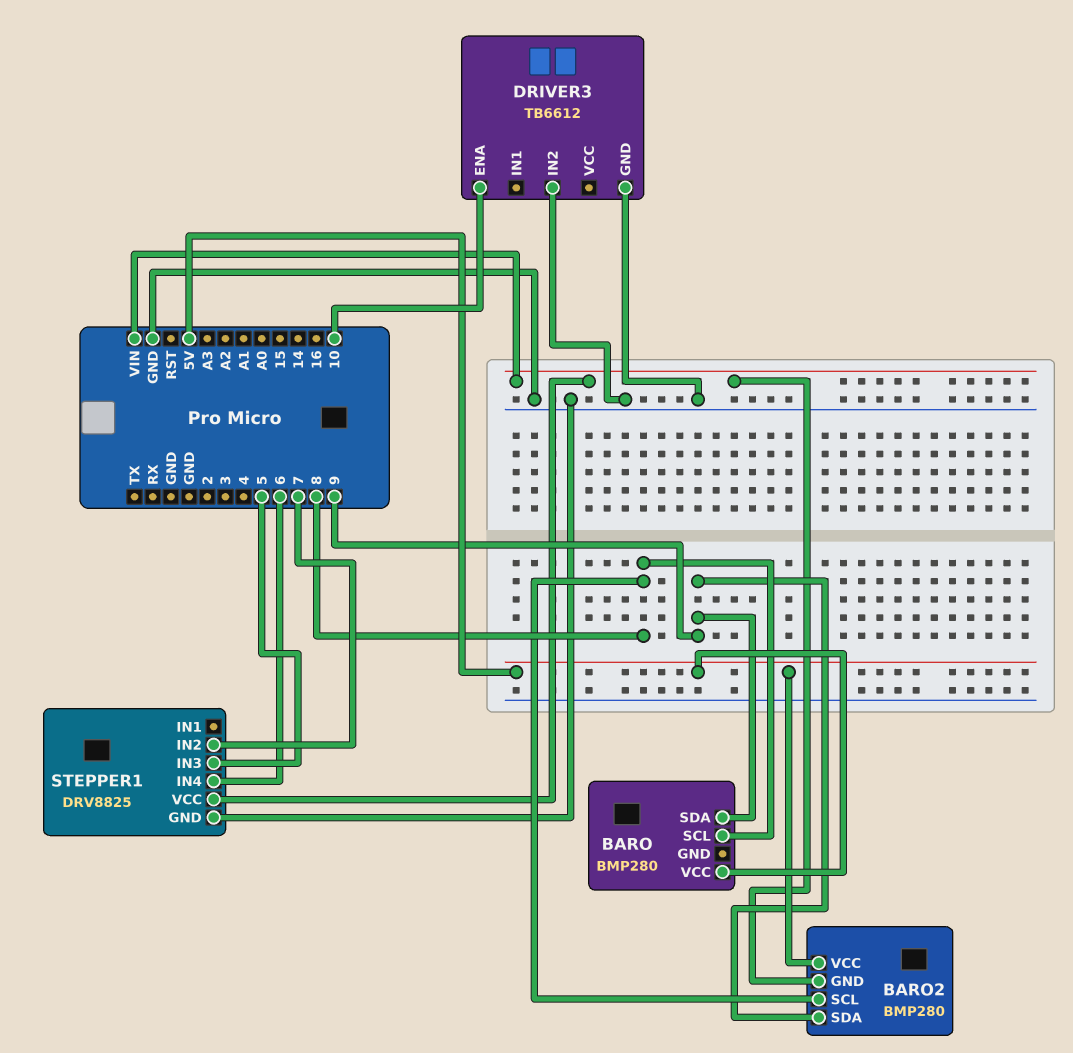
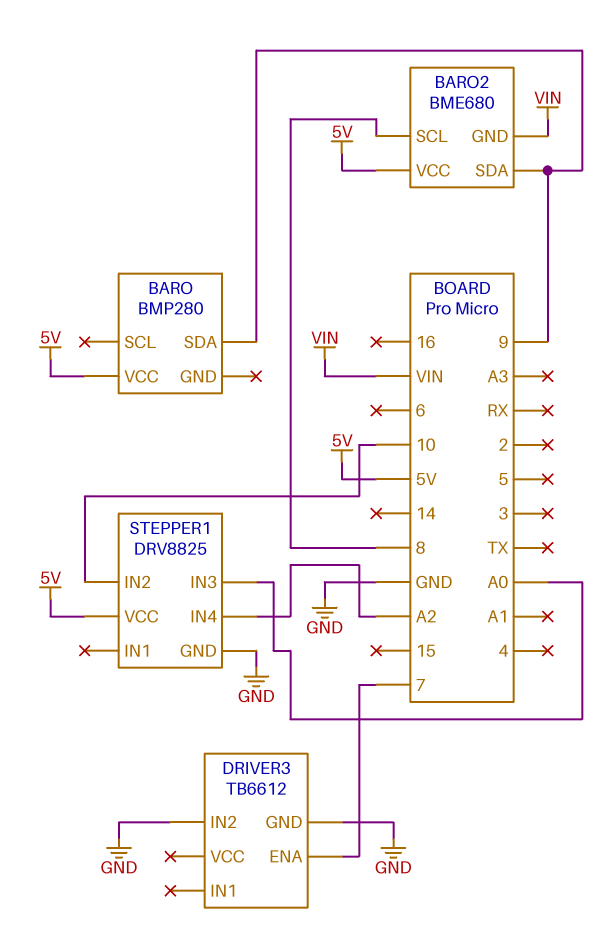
BARO pin SCL: 8 -> none
BARO2: BMP280 -> BME680
DRIVER3 pin ENA: 10 -> 7
STEPPER1 pin IN2: 7 -> 10
STEPPER1 pin IN3: 5 -> A0
STEPPER1 pin IN4: 6 -> A2
STEPPER1 pin VCC: VIN -> 5V

